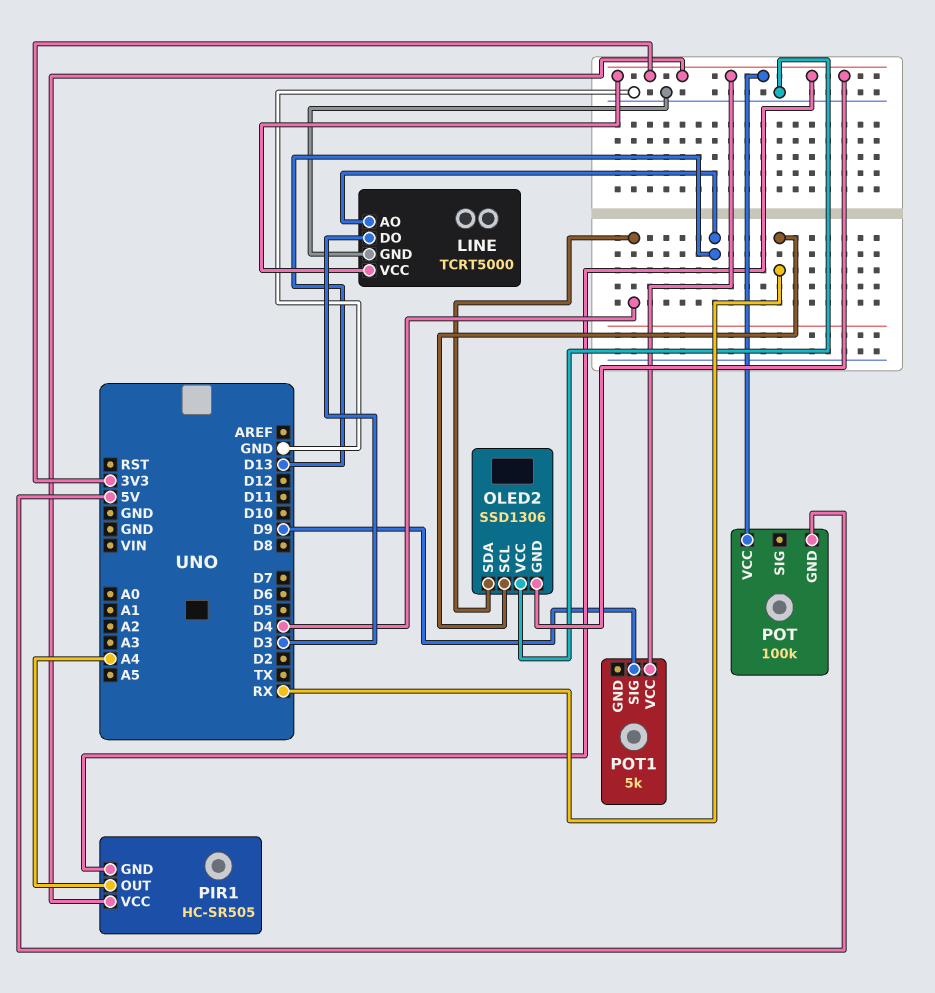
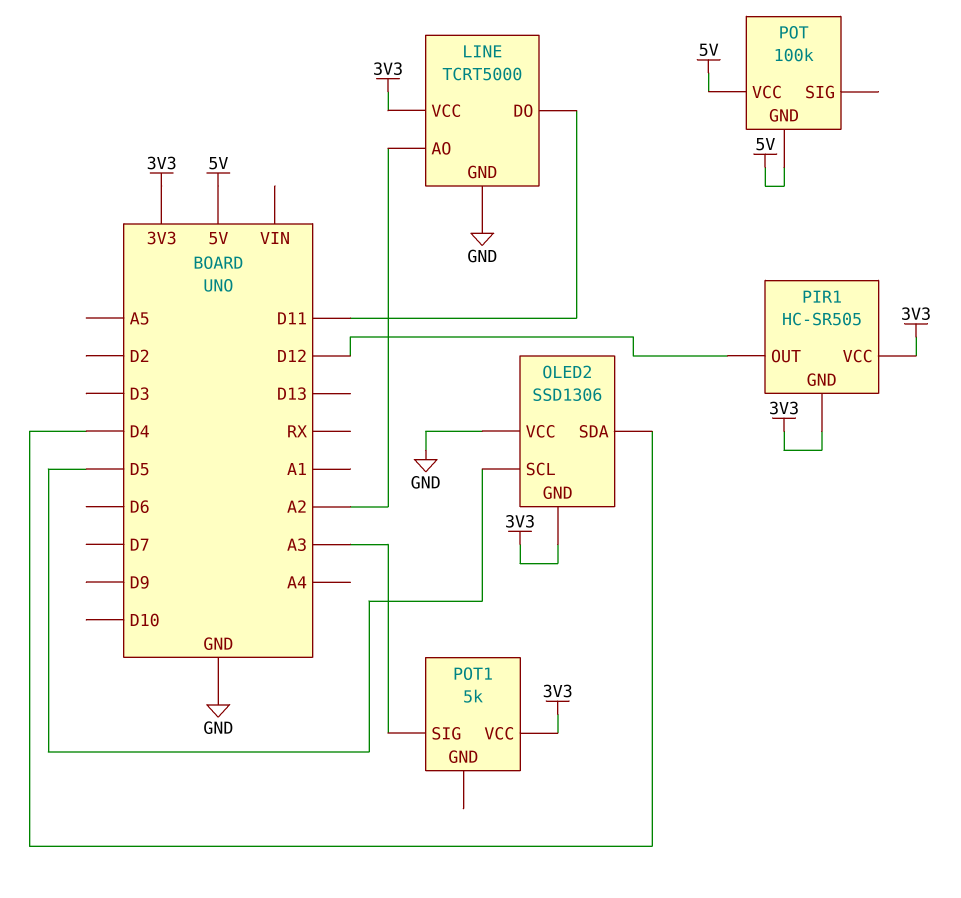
LINE pin AO: D13 -> A2
LINE pin DO: D3 -> D11
OLED2 pin SCL: RX -> D5
PIR1 pin OUT: A4 -> D12
POT pin VCC: 3V3 -> 5V
POT1 pin SIG: D9 -> A3

